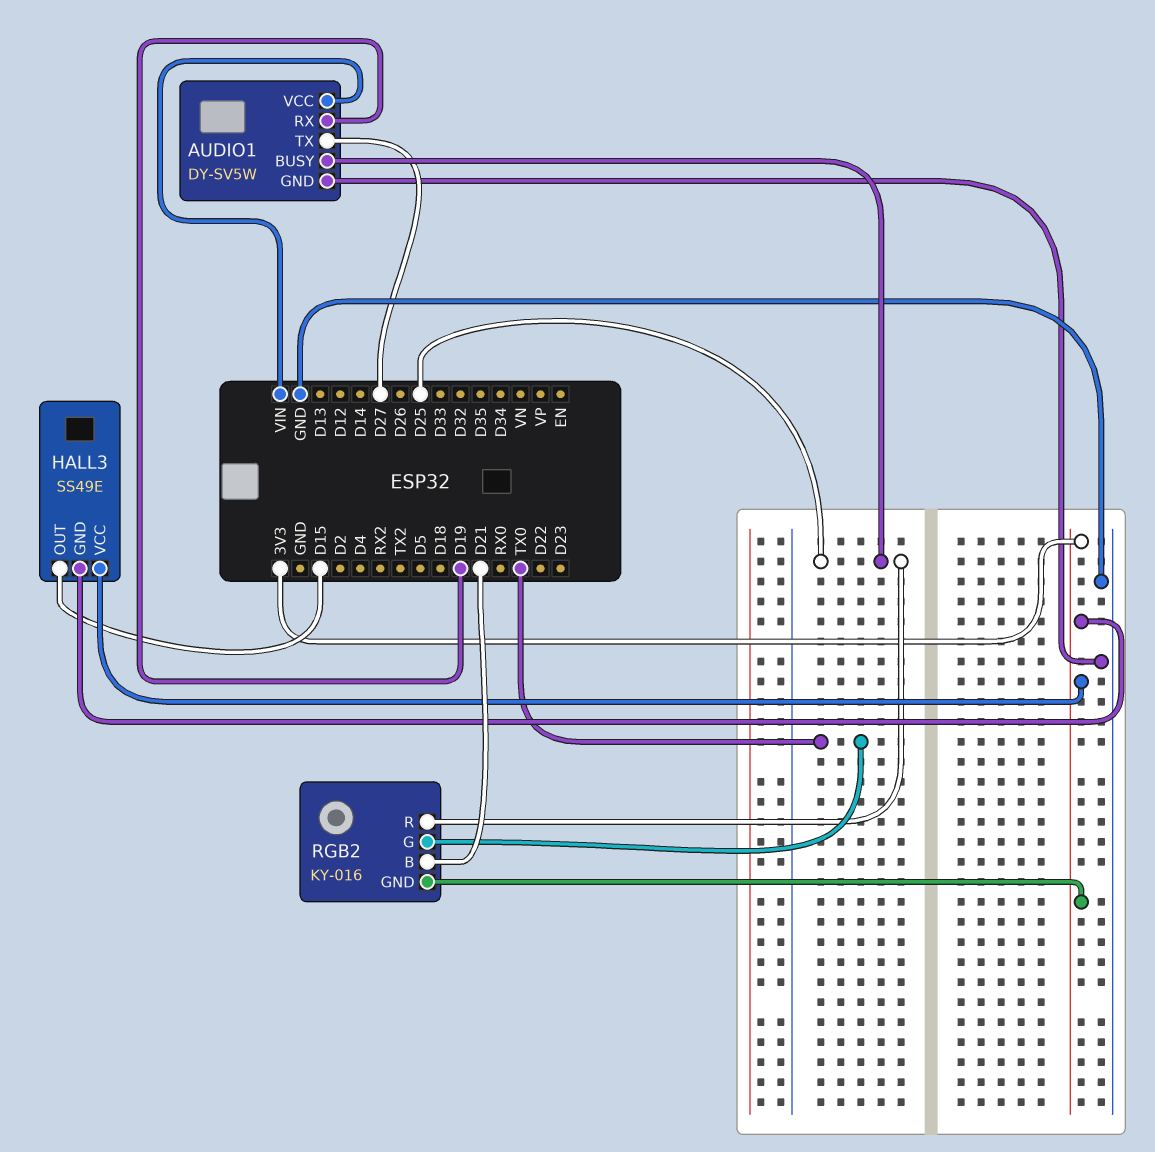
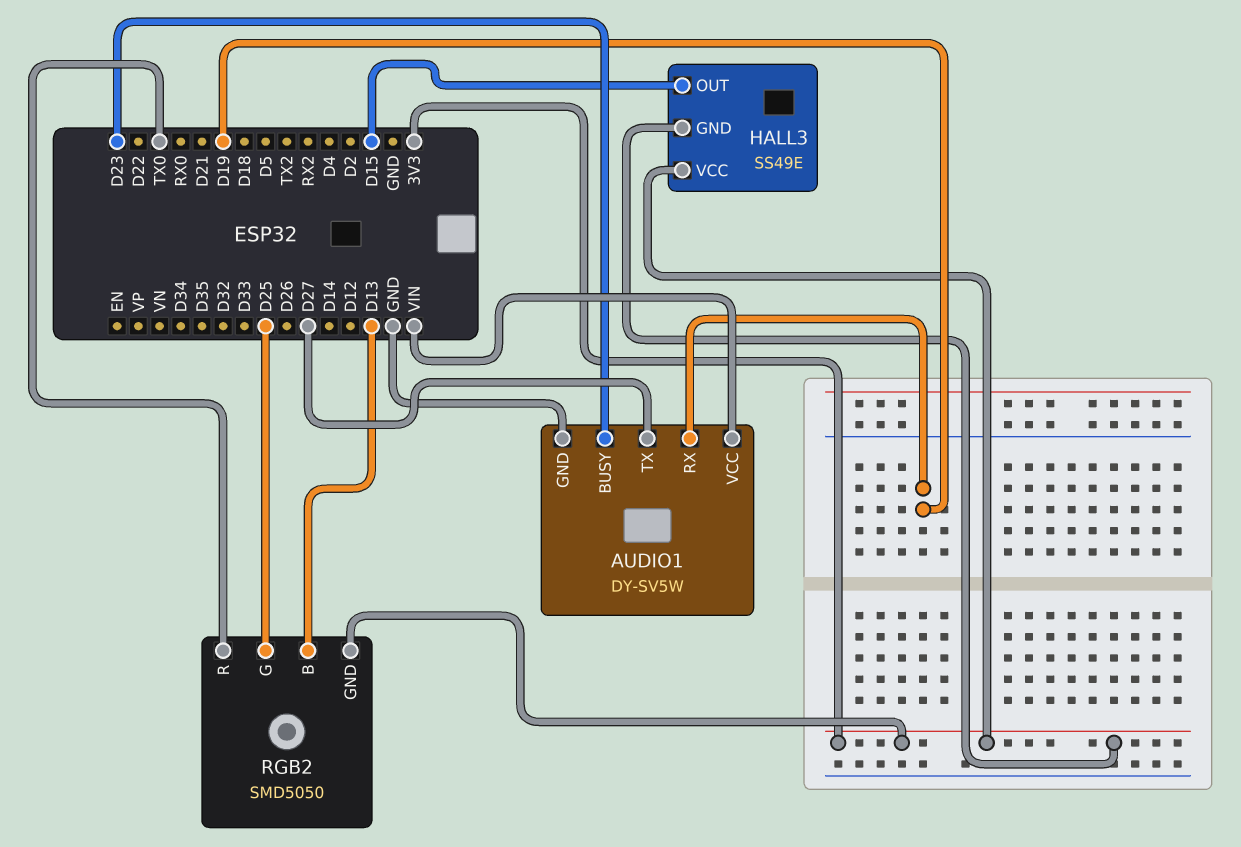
AUDIO1 pin BUSY: D25 -> D23
RGB2: KY-016 -> SMD5050
RGB2 pin B: D21 -> D13
RGB2 pin G: TX0 -> D25
RGB2 pin R: D25 -> TX0

